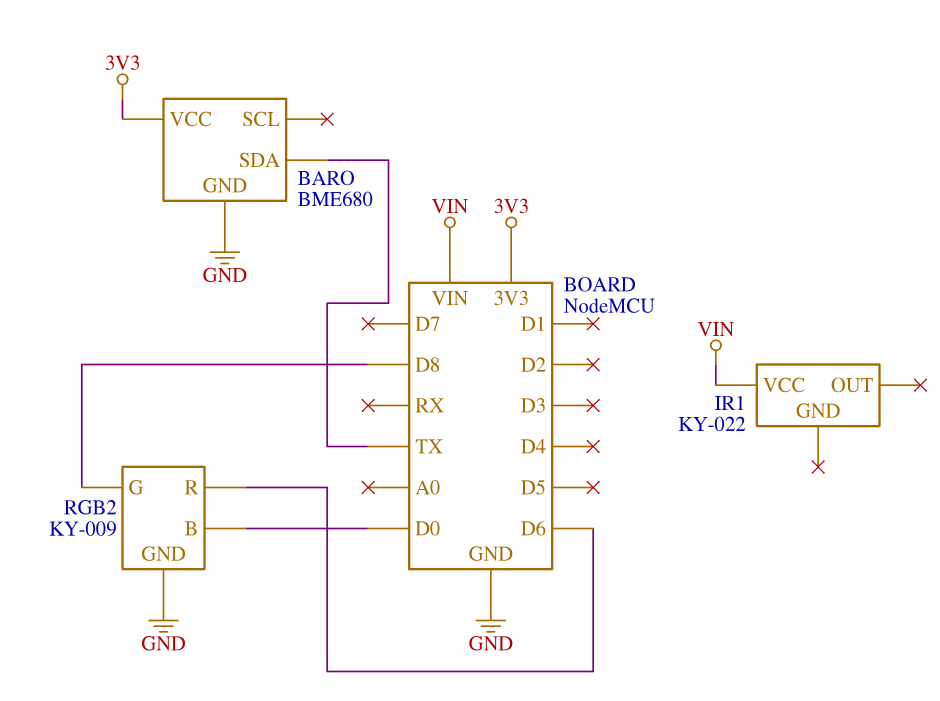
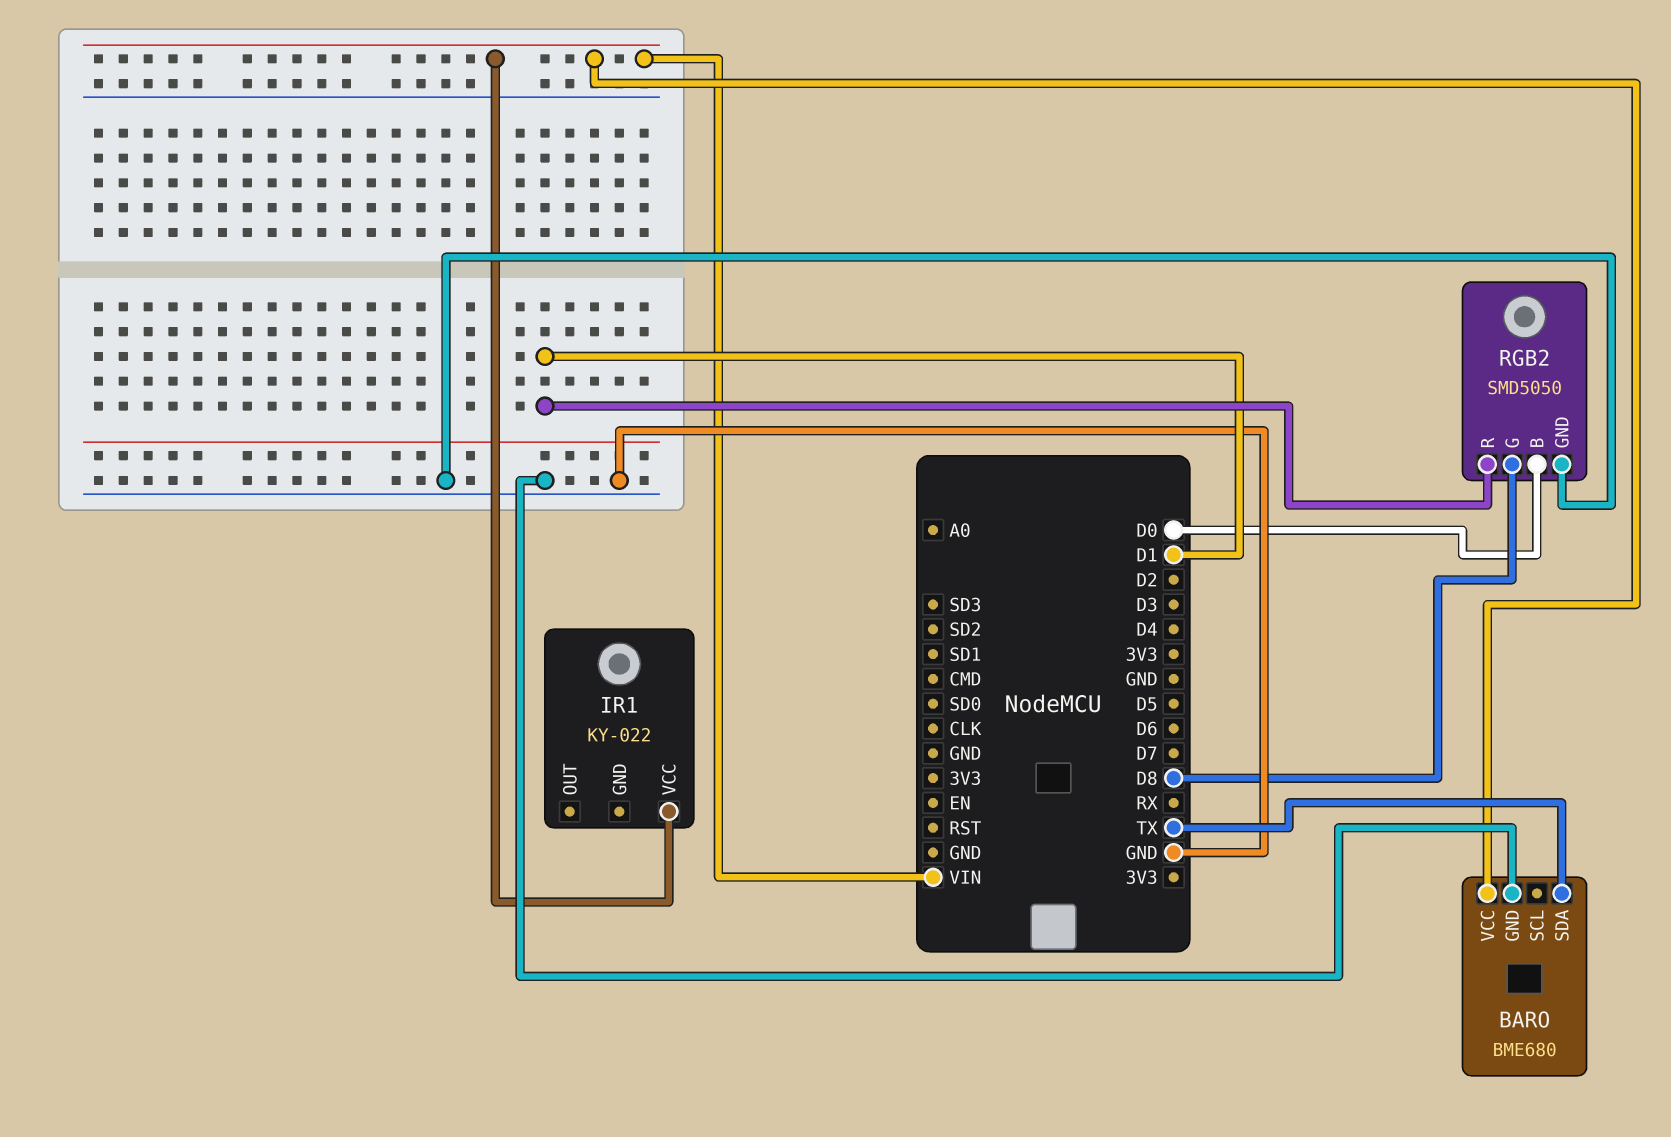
BARO pin VCC: 3V3 -> VIN
RGB2: KY-009 -> SMD5050
RGB2 pin R: D6 -> D1

